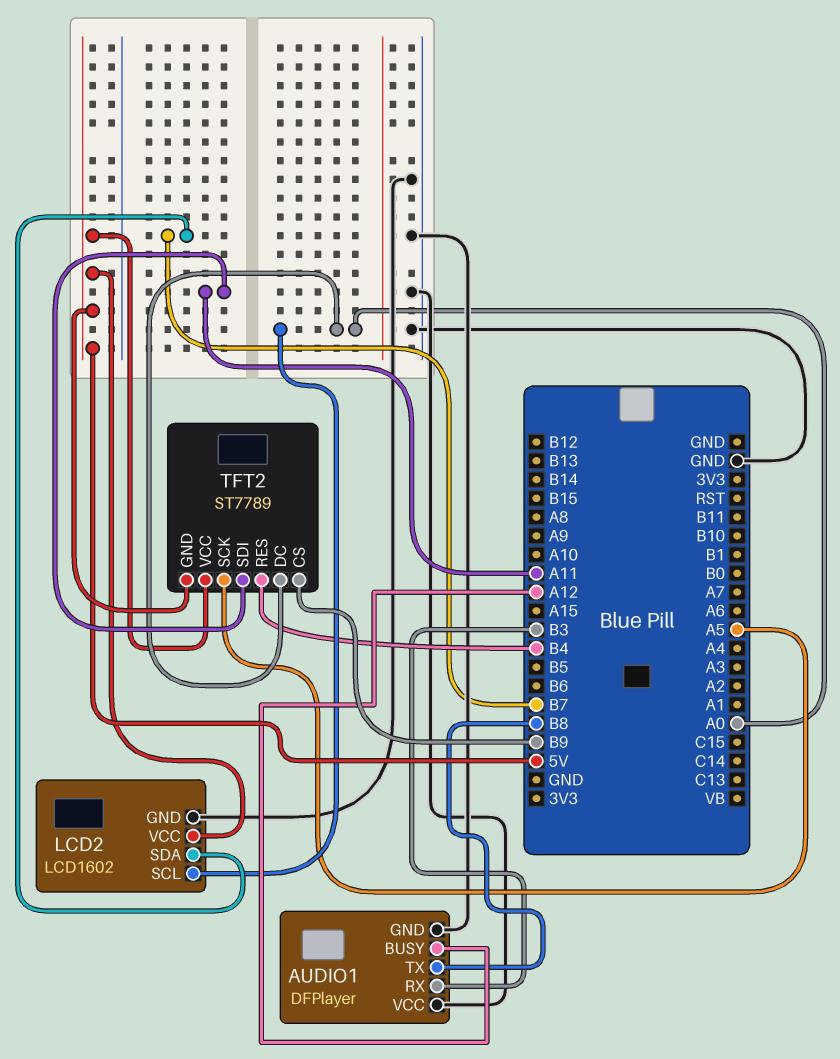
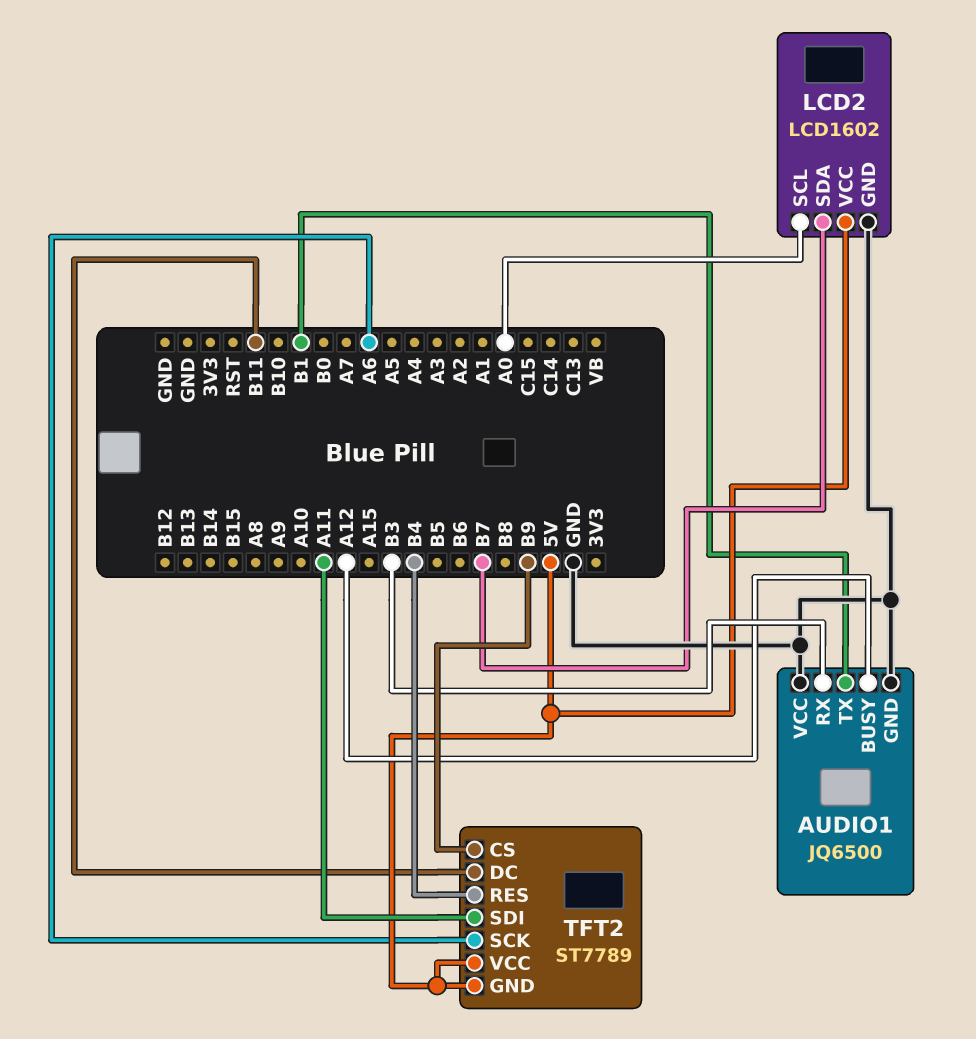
AUDIO1: DFPlayer -> JQ6500
AUDIO1 pin TX: B8 -> B1
TFT2 pin DC: A0 -> B11
TFT2 pin SCK: A5 -> A6

